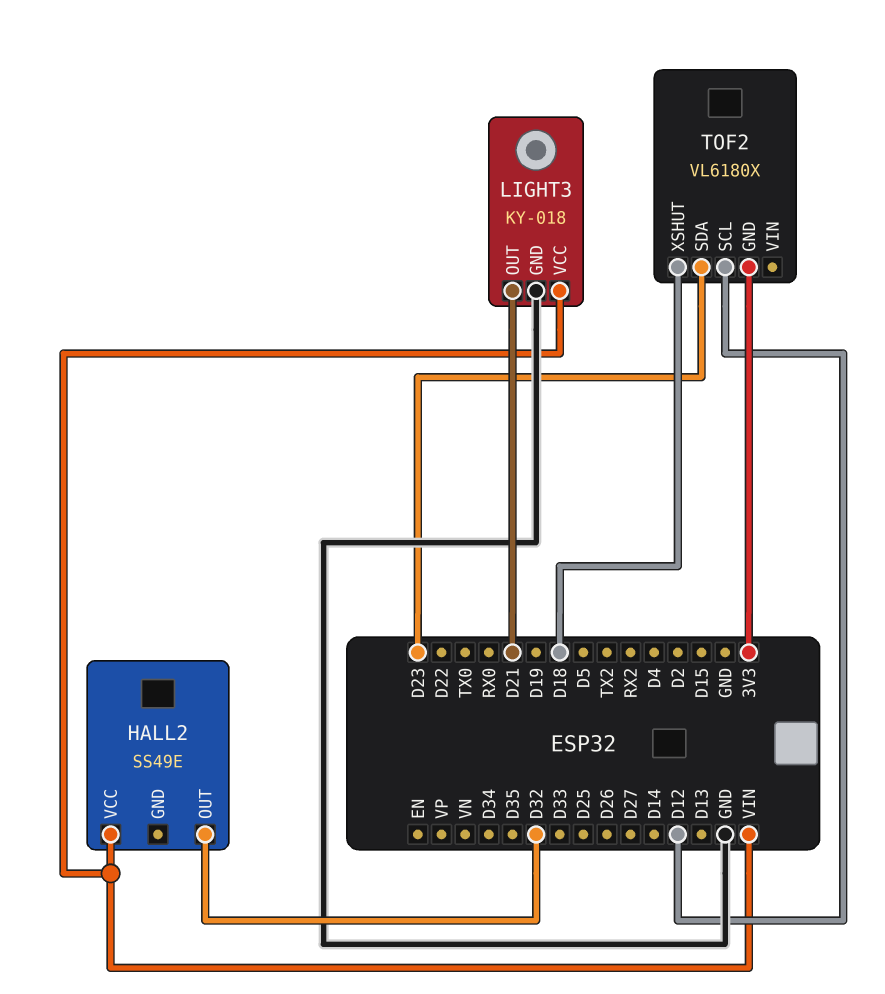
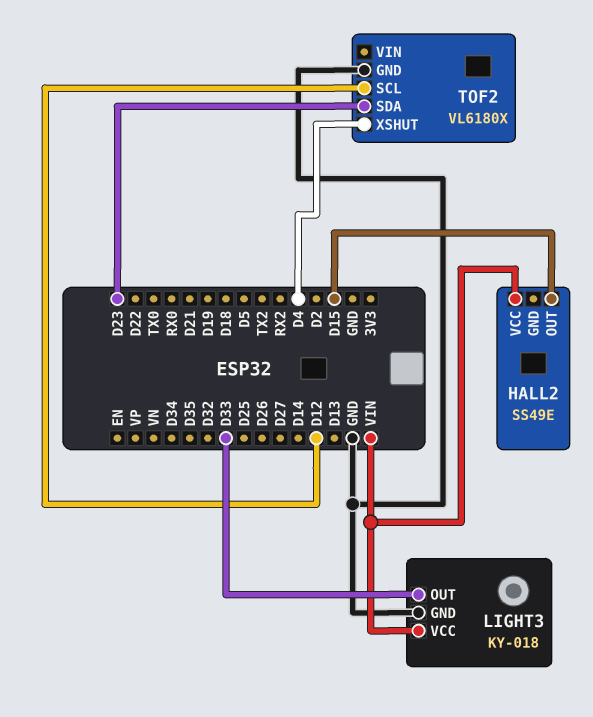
HALL2 pin OUT: D32 -> D15
LIGHT3 pin OUT: D21 -> D33
TOF2 pin GND: 3V3 -> GND
TOF2 pin XSHUT: D18 -> D4

